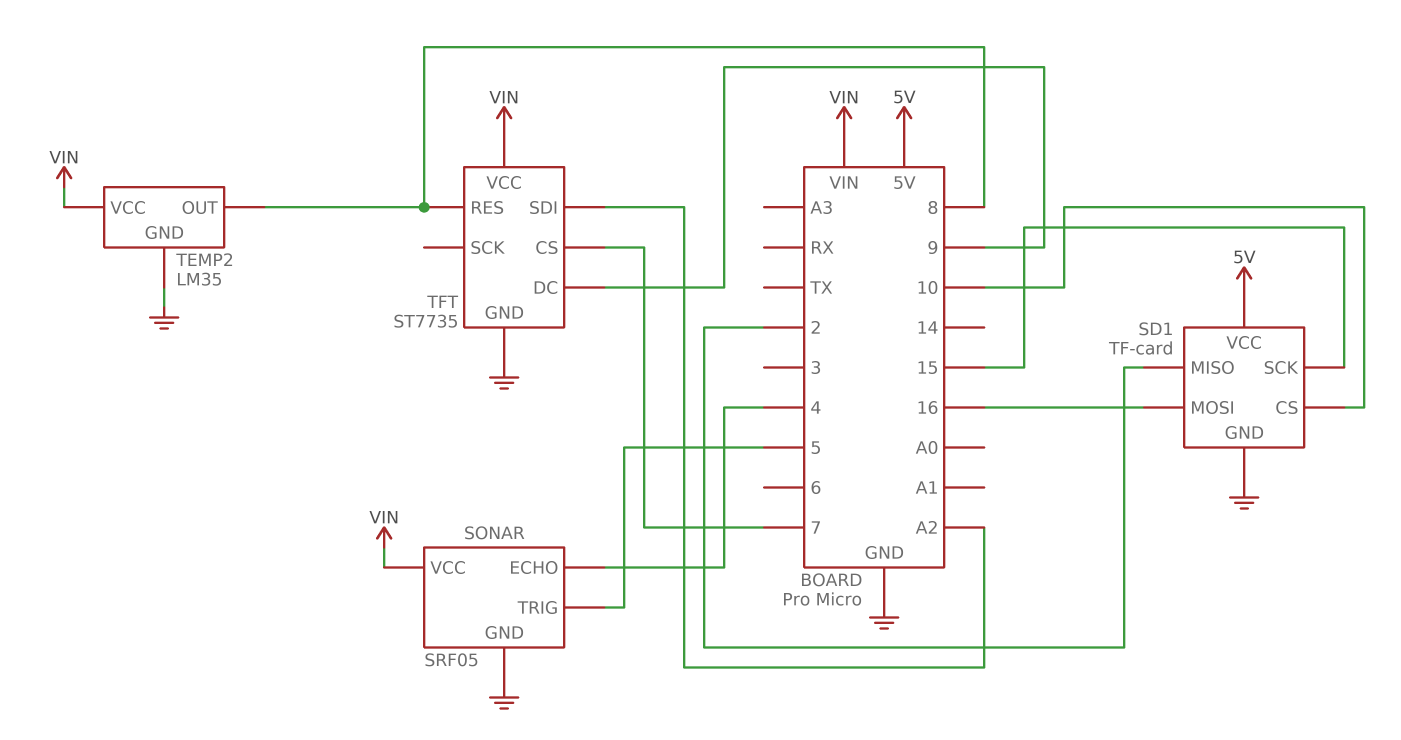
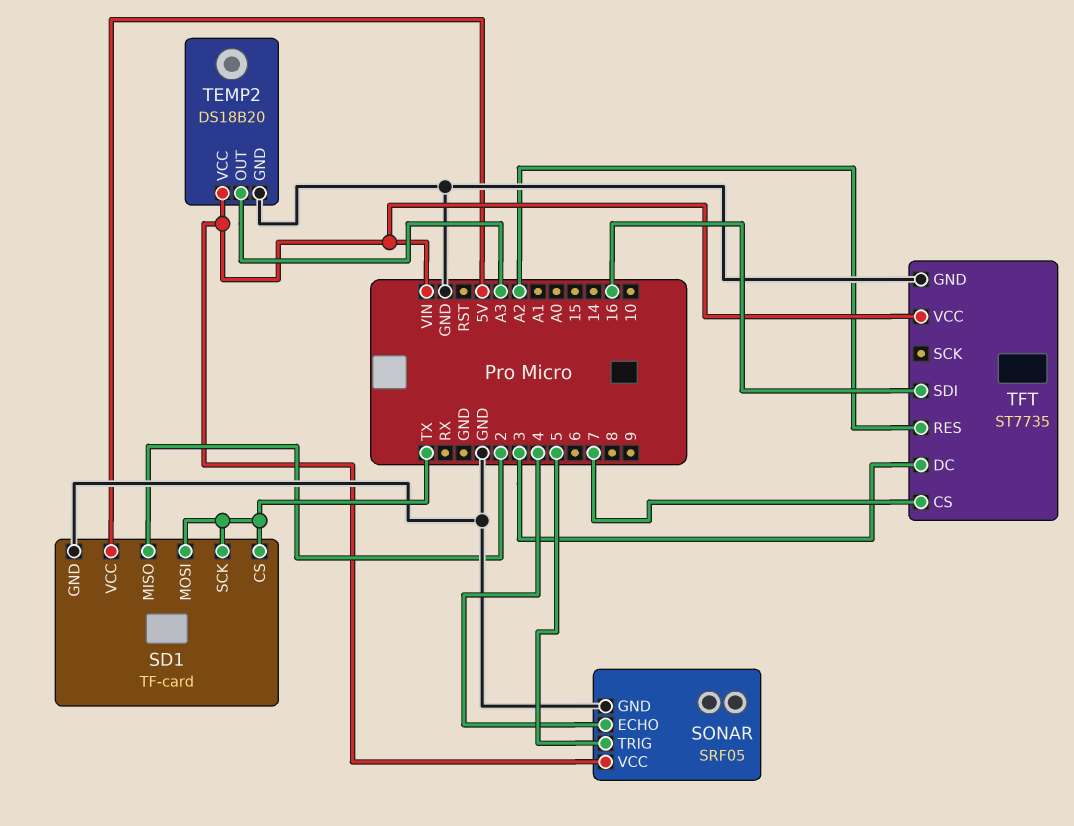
SD1 pin CS: 10 -> TX
SD1 pin MOSI: 16 -> TX
SD1 pin SCK: 15 -> TX
TEMP2: LM35 -> DS18B20
TEMP2 pin OUT: 8 -> A3
TFT pin DC: 9 -> 3
TFT pin RES: 8 -> A2
TFT pin SDI: A2 -> 16

